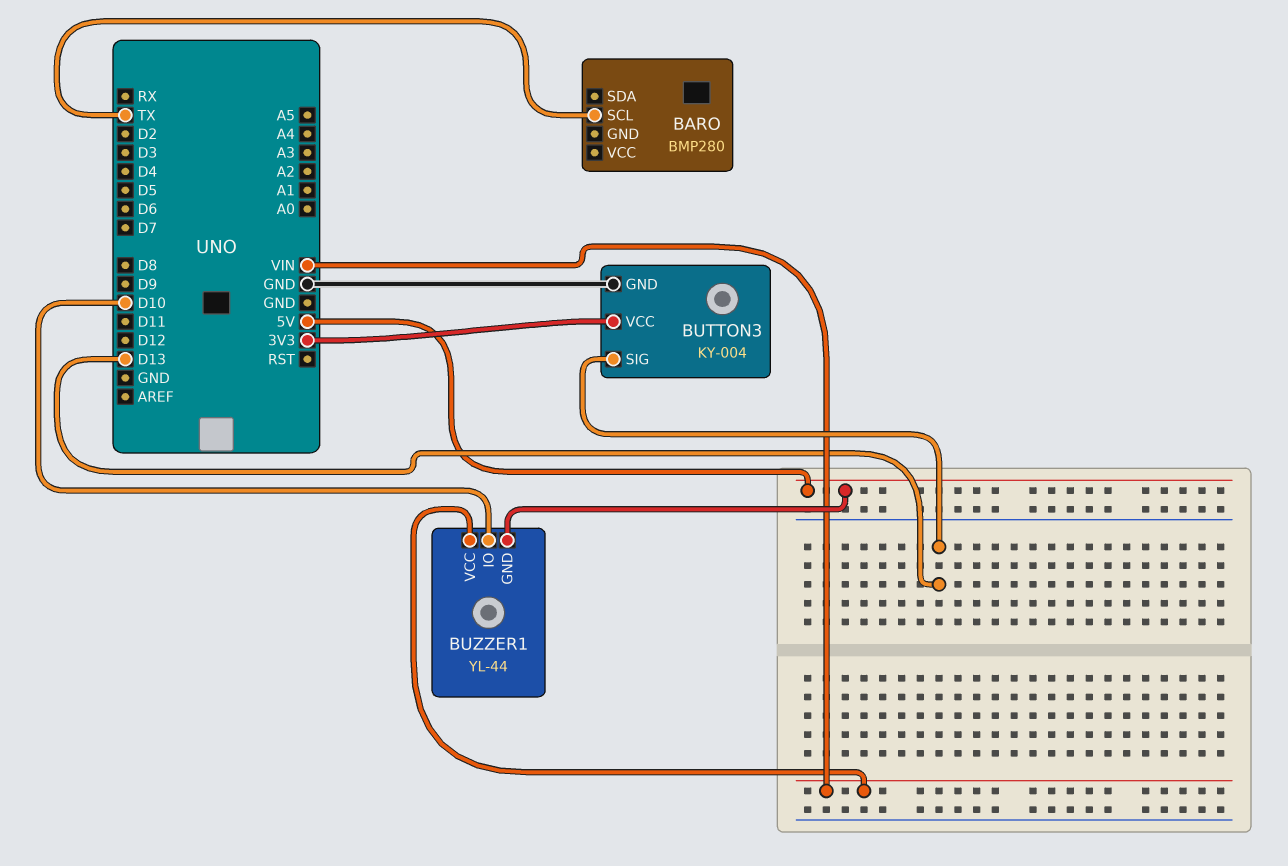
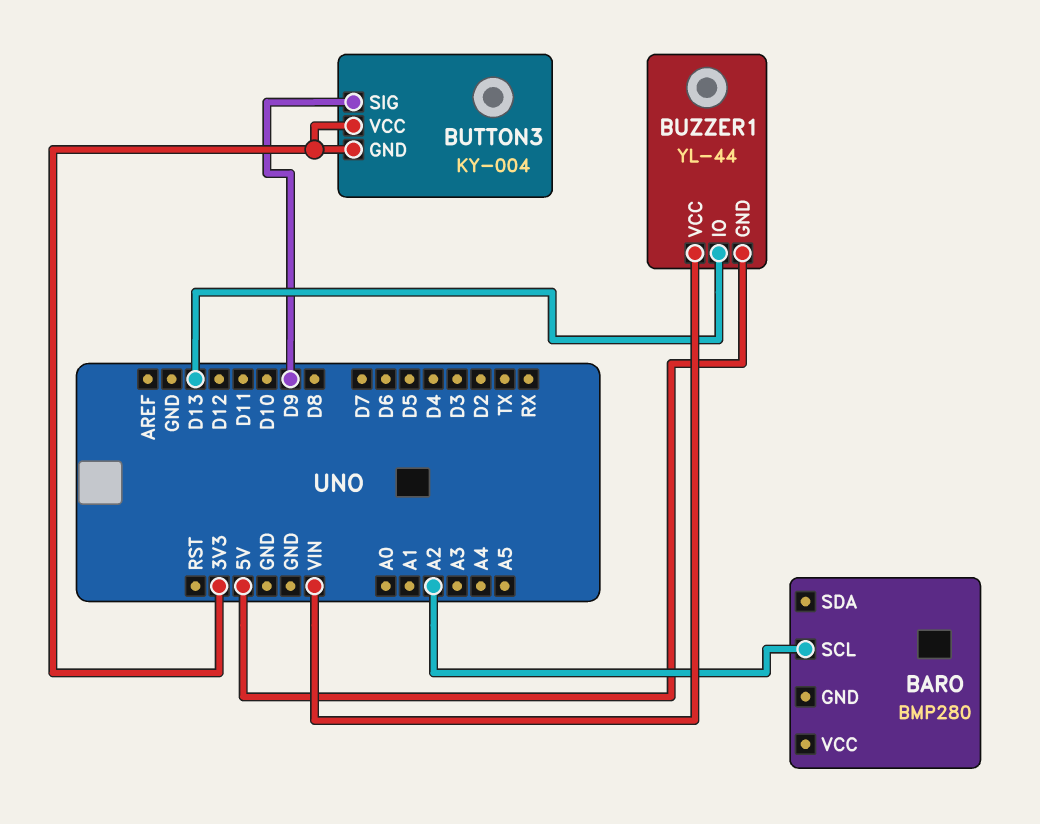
BARO pin SCL: TX -> A2
BUTTON3 pin GND: GND -> 3V3
BUTTON3 pin SIG: D13 -> D9
BUZZER1 pin IO: D10 -> D13

